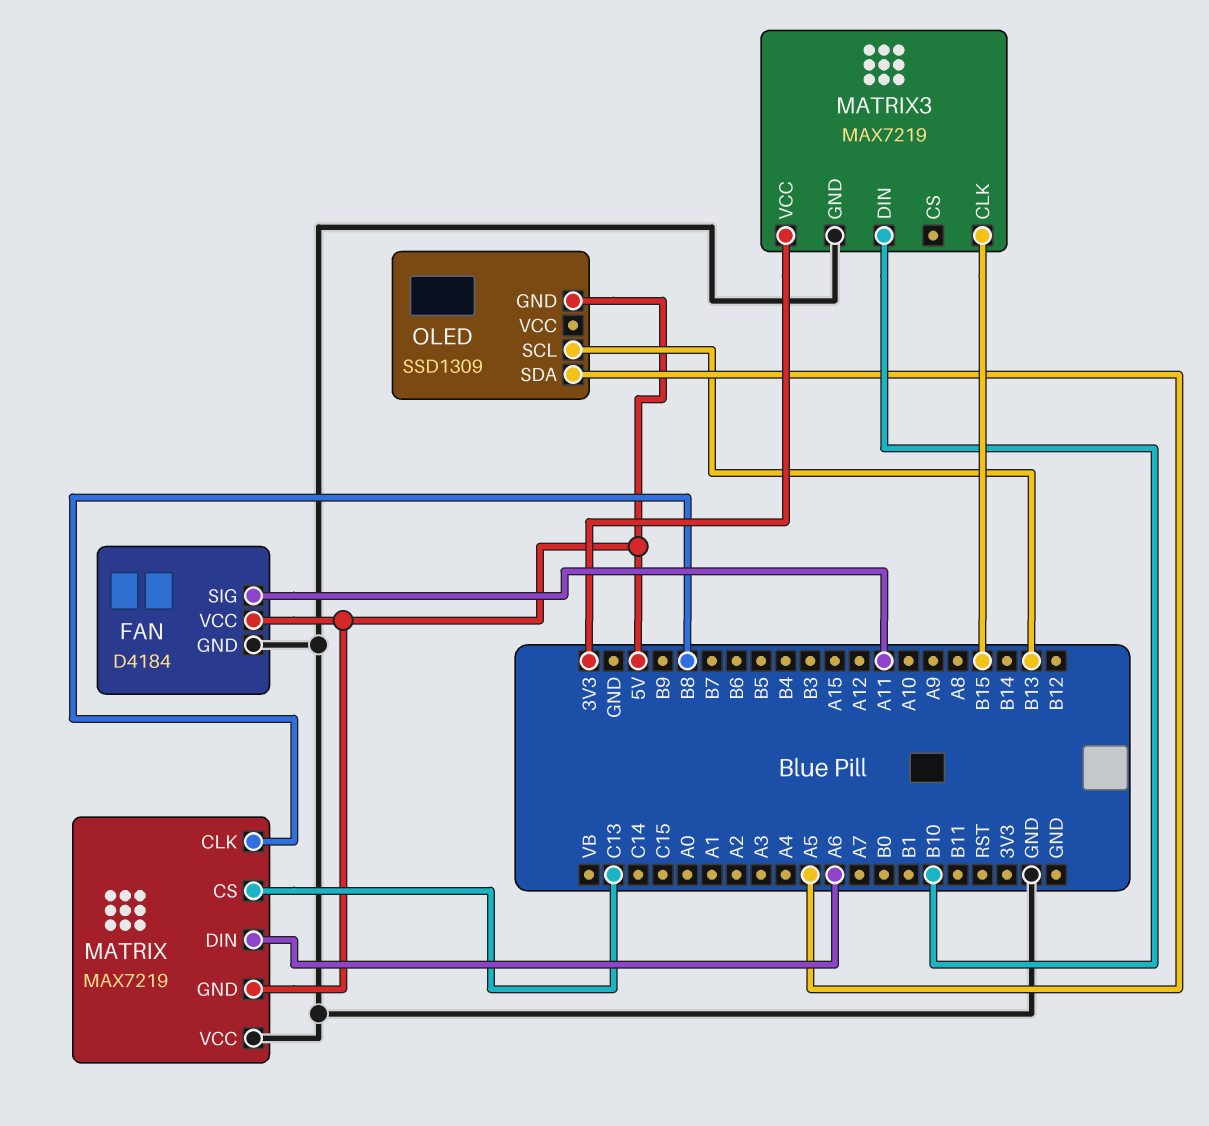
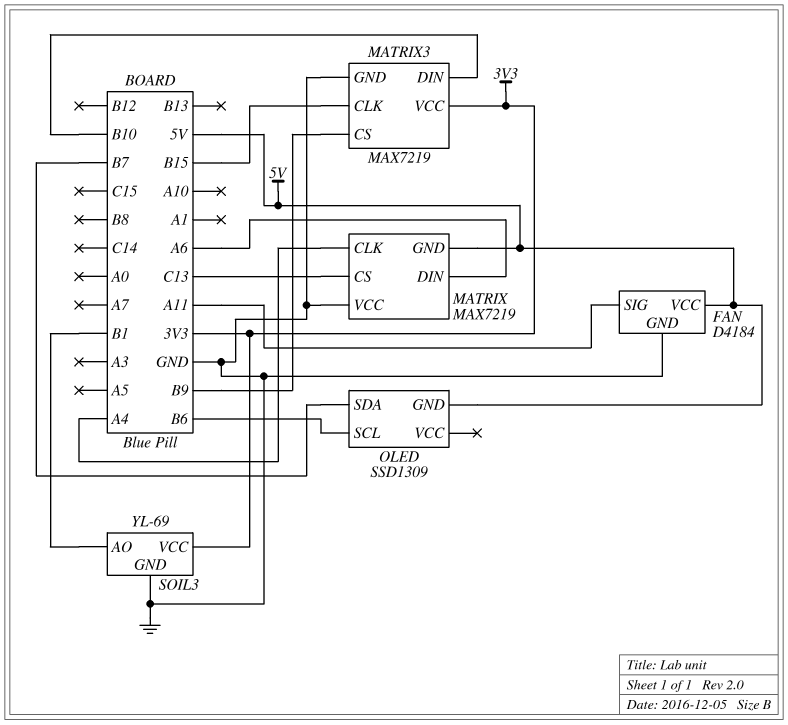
MATRIX pin CLK: B8 -> A4
MATRIX3 pin CS: none -> B9
OLED pin SCL: B13 -> B6
OLED pin SDA: A5 -> B7
SOIL3: none -> YL-69
SOIL3 pin AO: none -> B1
SOIL3 pin GND: none -> GND
SOIL3 pin VCC: none -> 3V3

